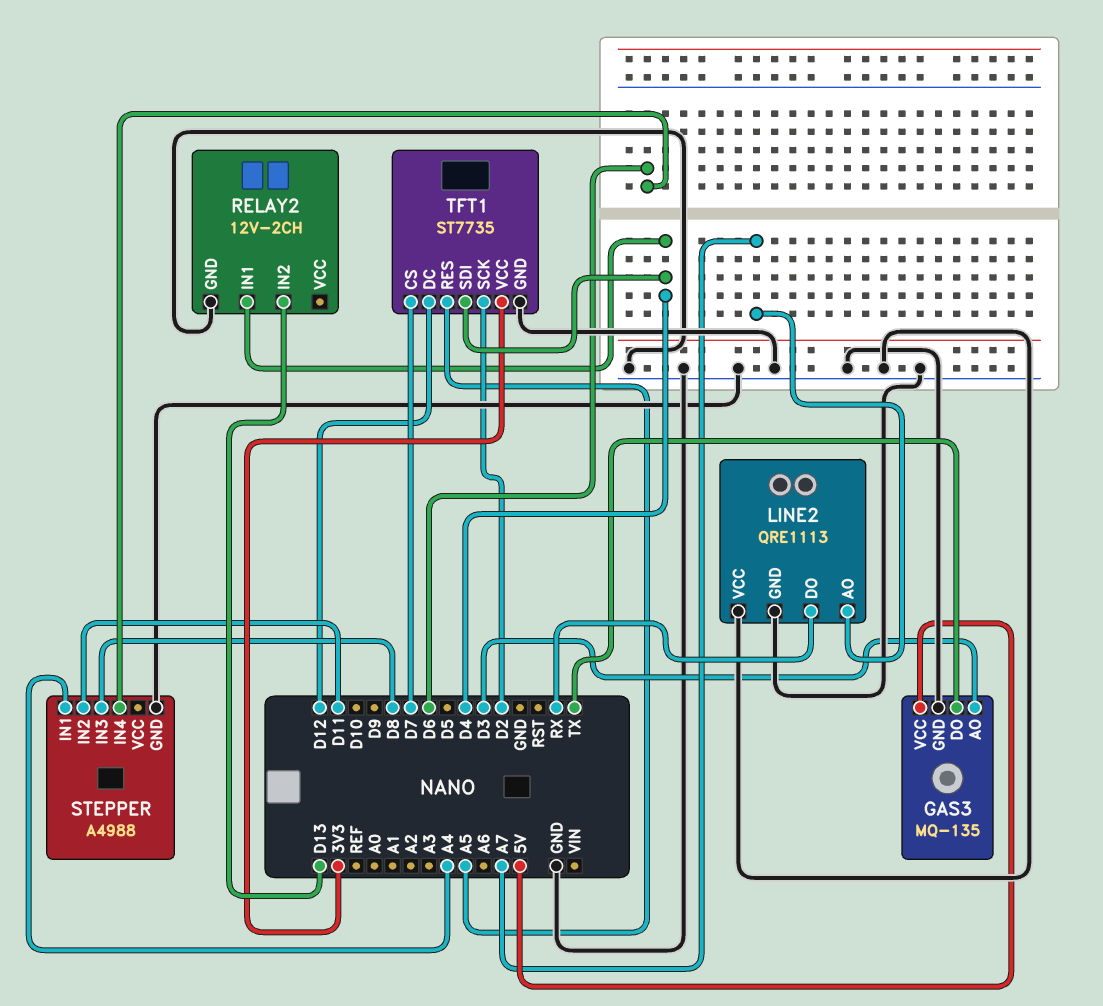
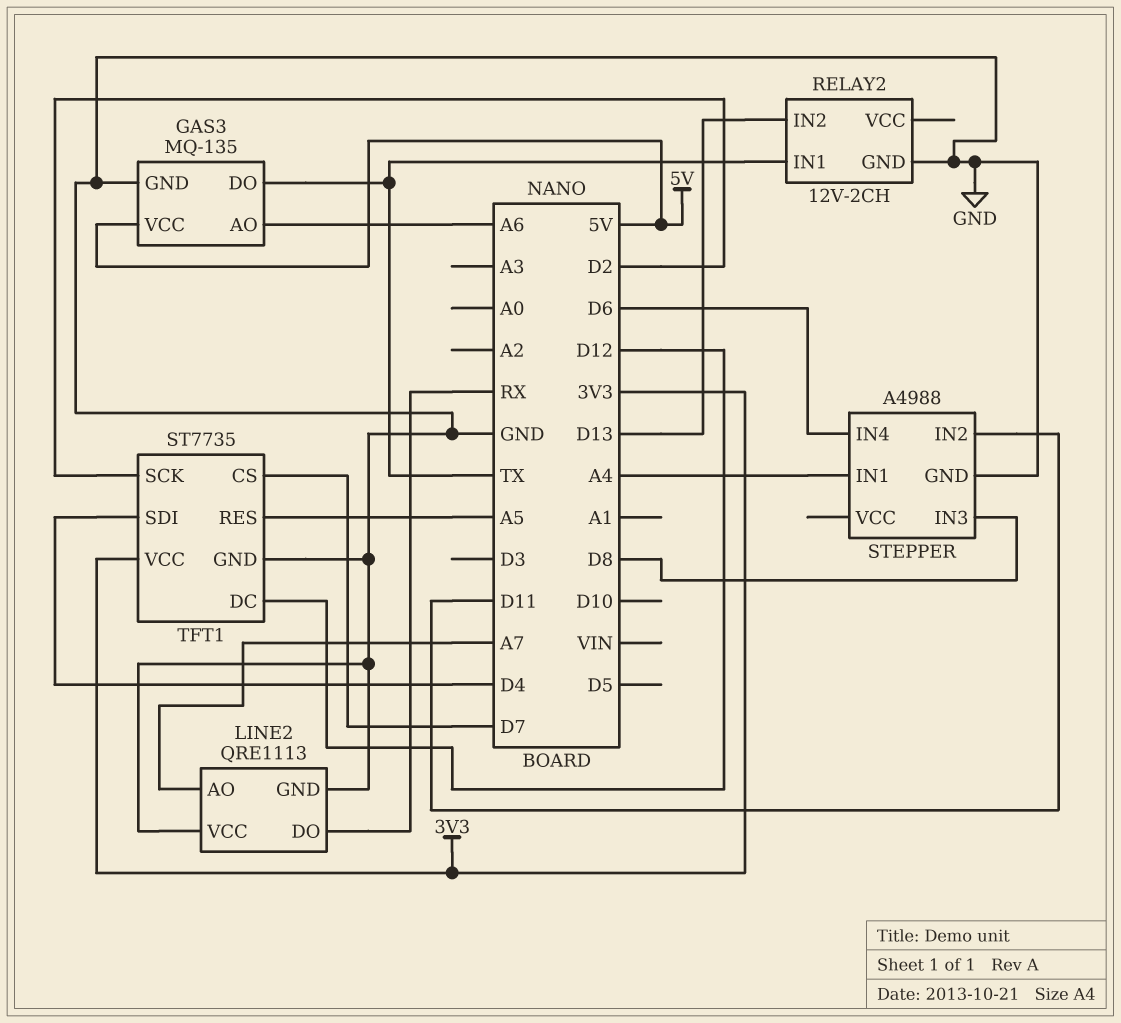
GAS3 pin AO: D3 -> A6
RELAY2 pin IN1: D4 -> TX

